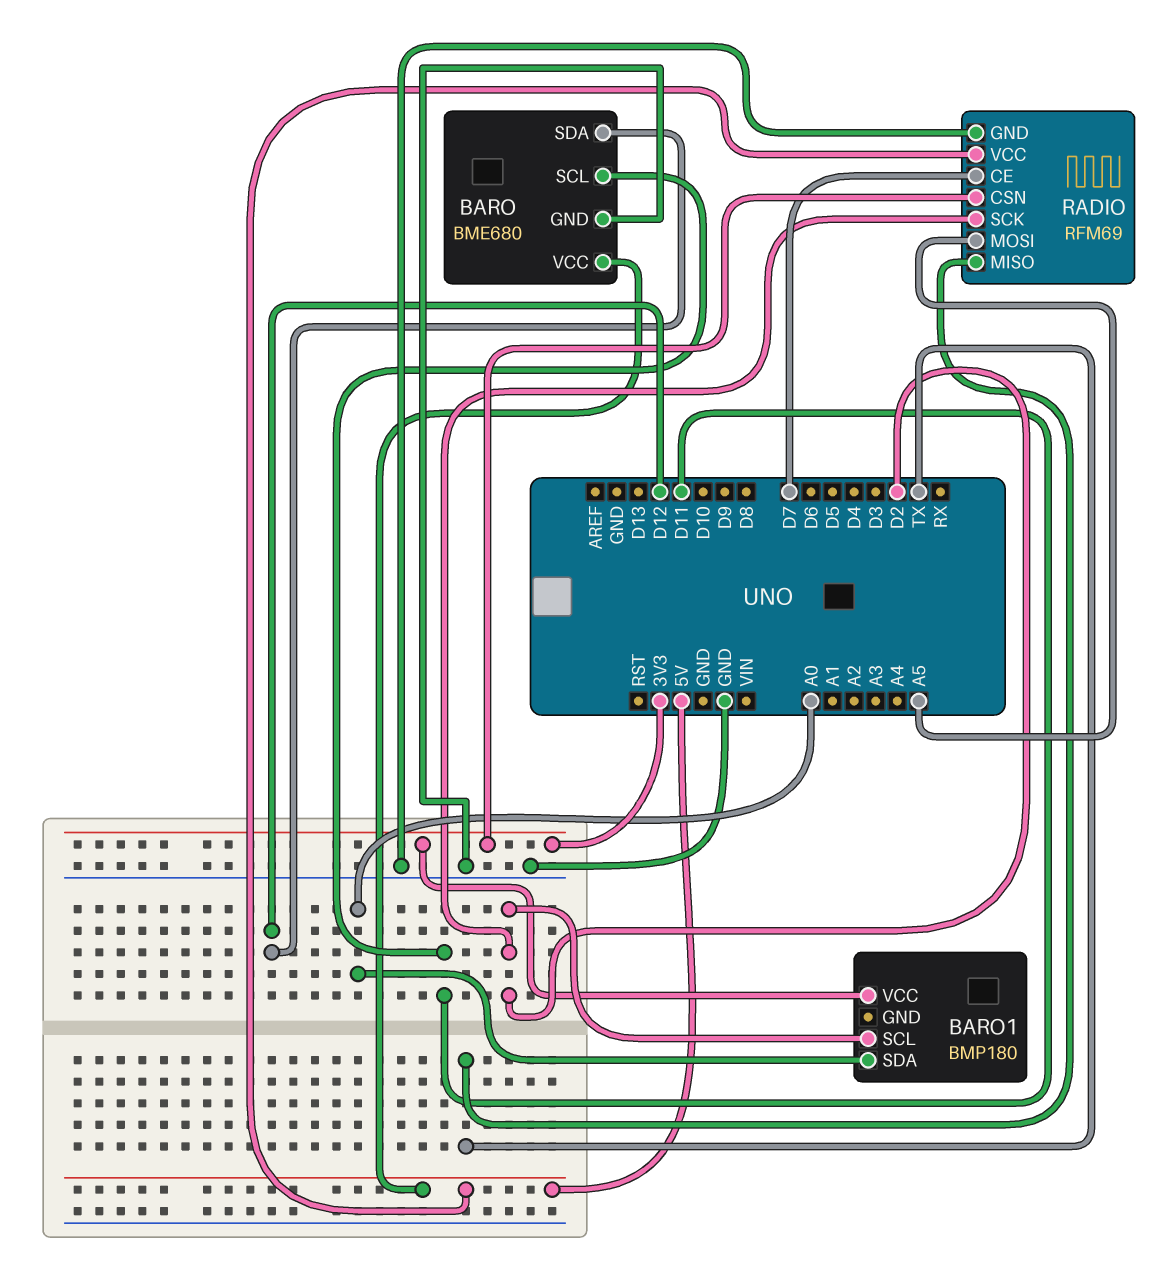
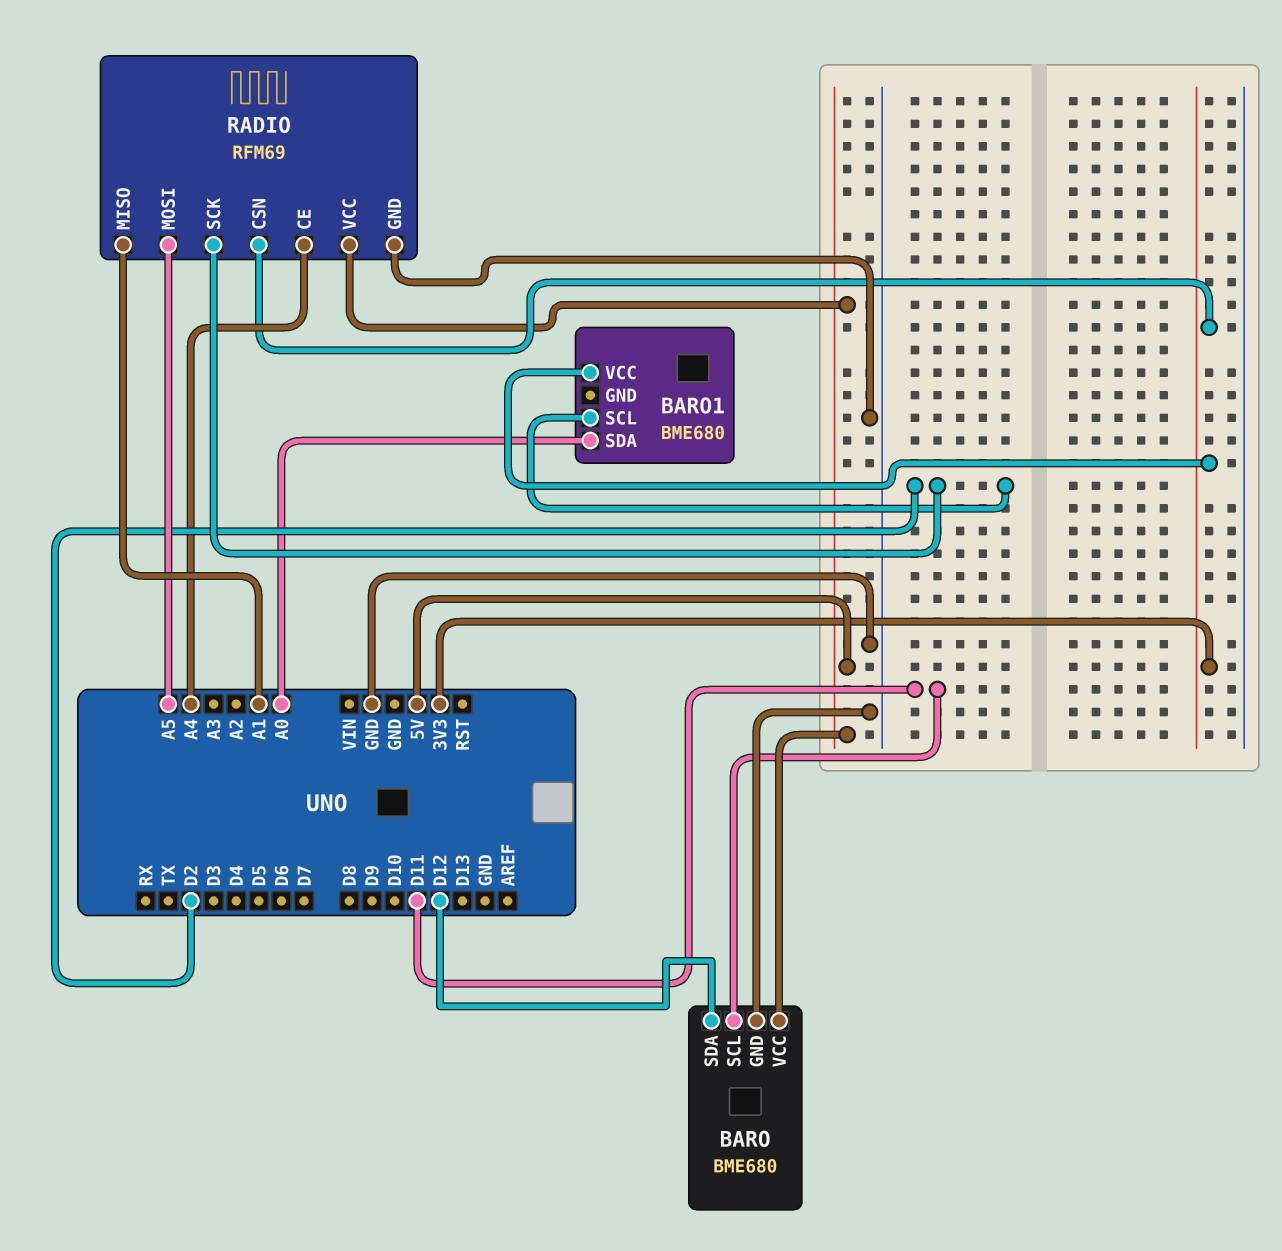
BARO1: BMP180 -> BME680
RADIO pin CE: D7 -> A4
RADIO pin MISO: TX -> A1

